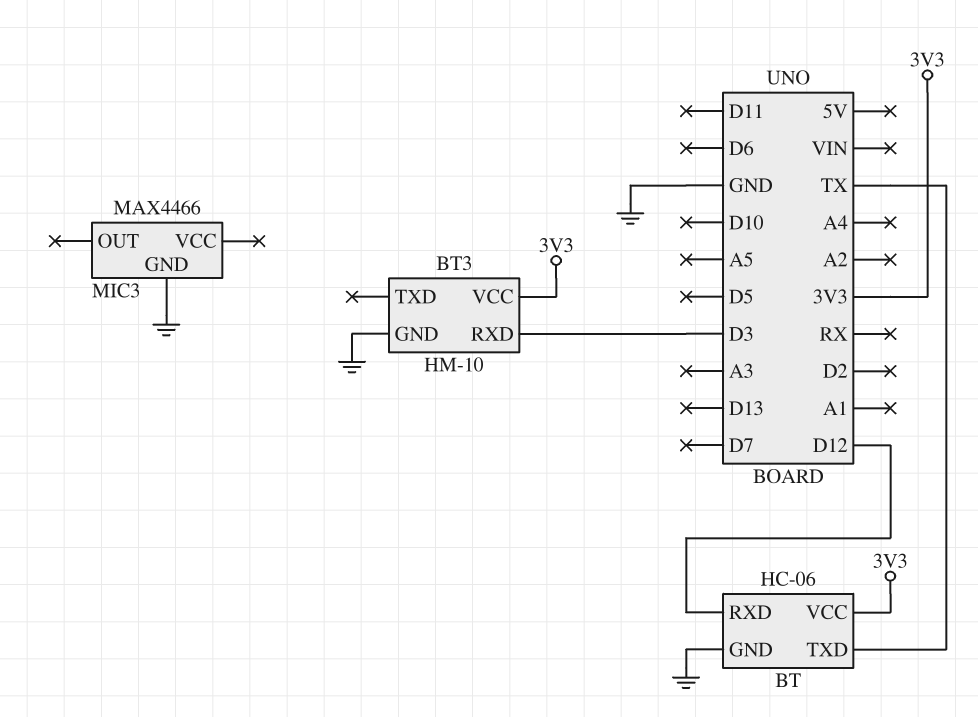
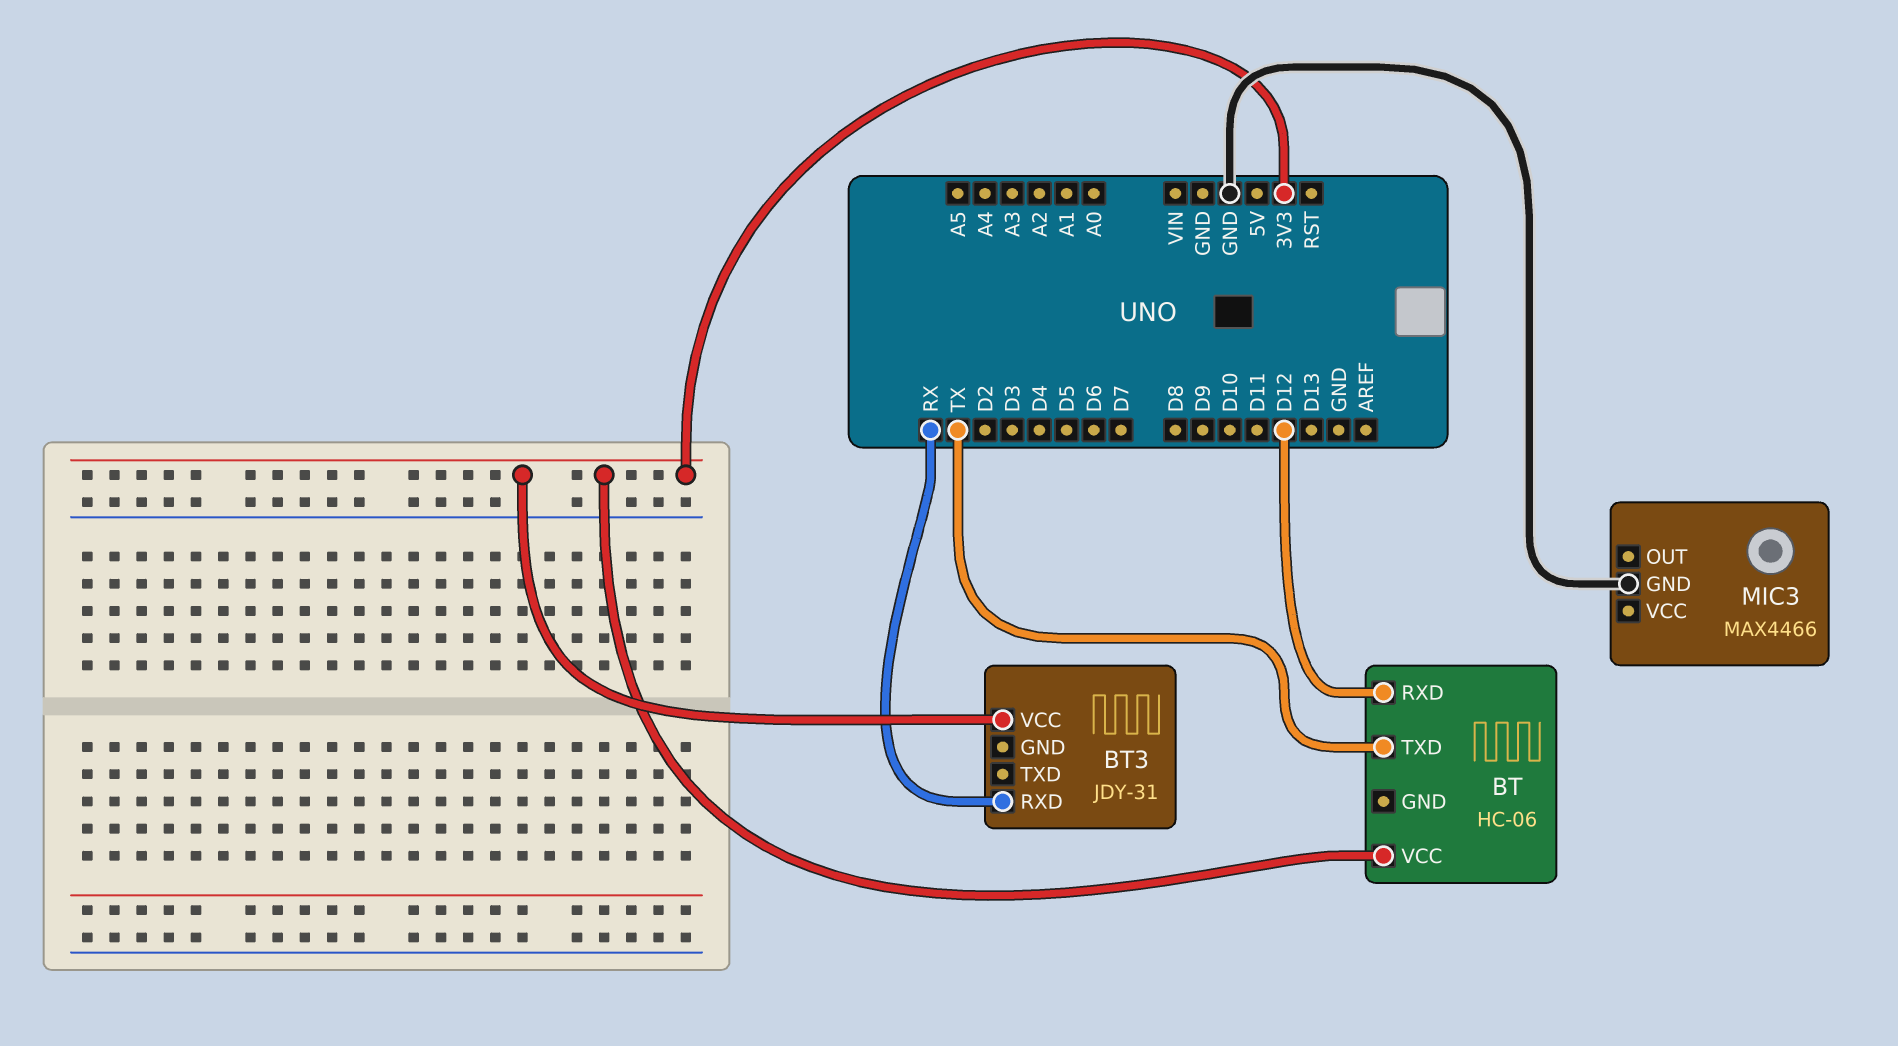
BT pin GND: GND -> none
BT3: HM-10 -> JDY-31
BT3 pin GND: GND -> none
BT3 pin RXD: D3 -> RX

